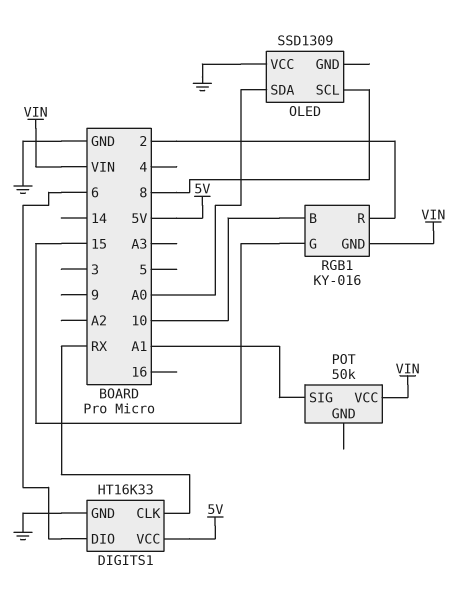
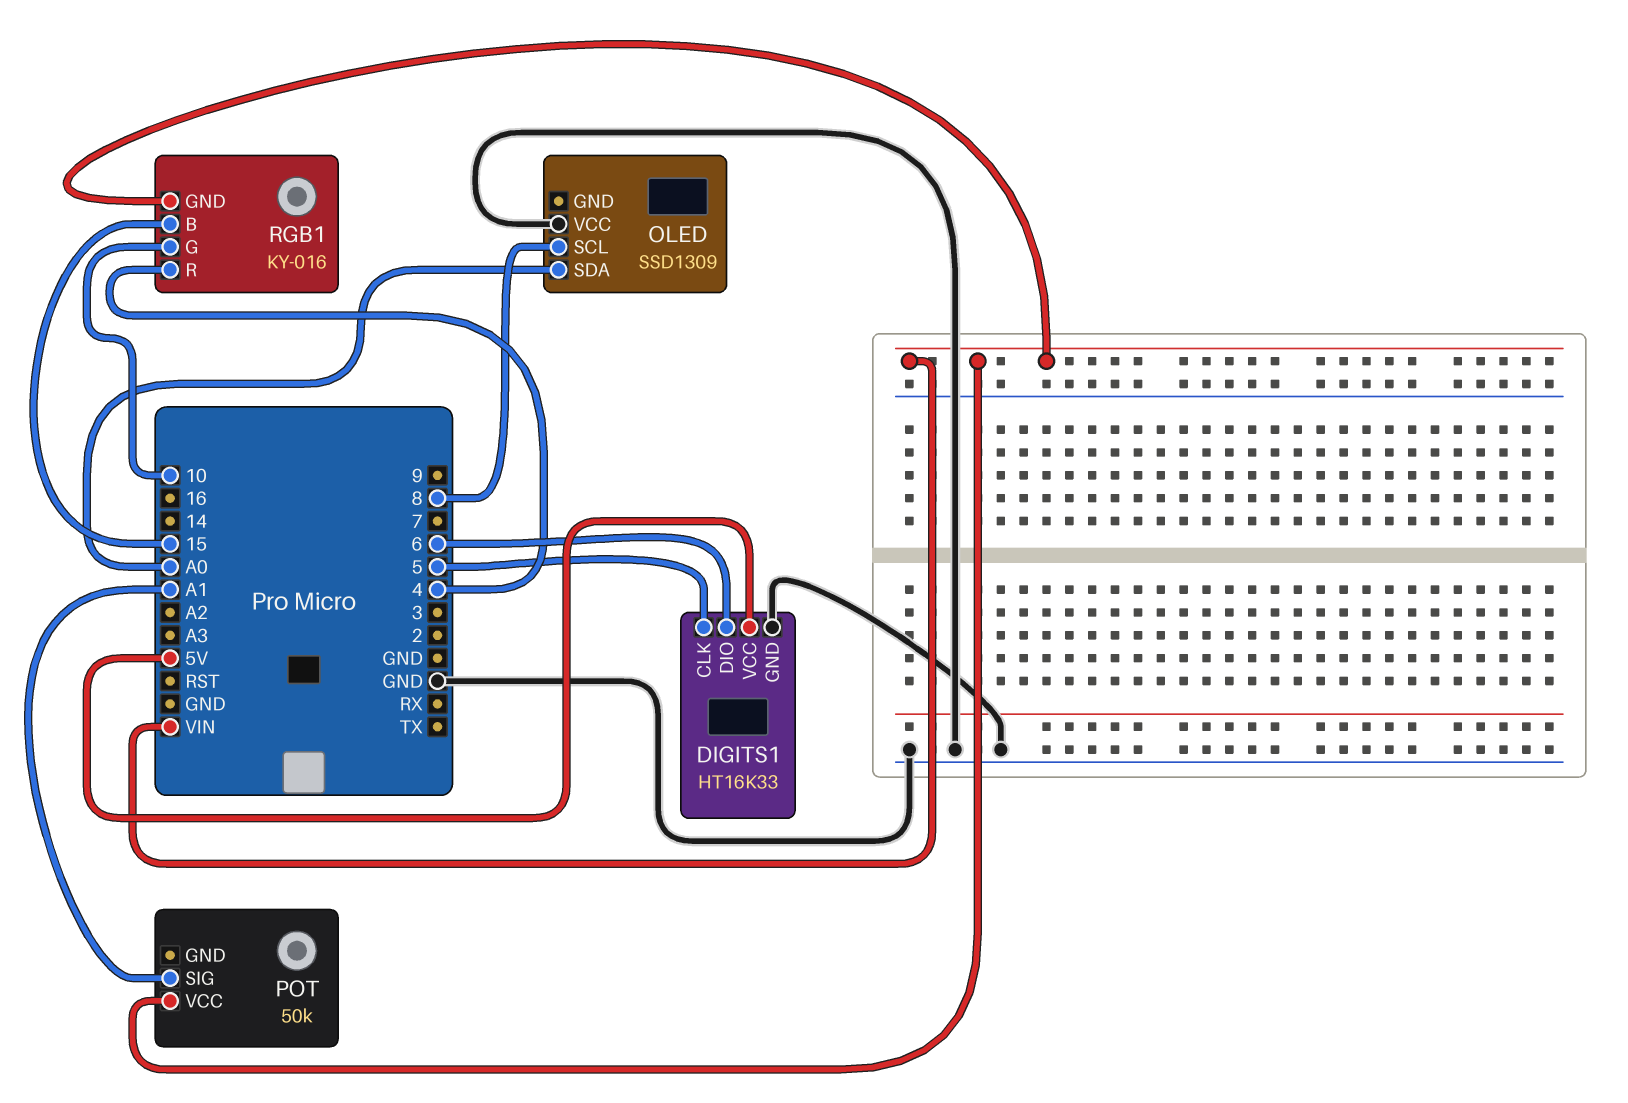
DIGITS1 pin CLK: RX -> 5
RGB1 pin B: 10 -> 15
RGB1 pin G: 15 -> 10
RGB1 pin R: 2 -> 4

